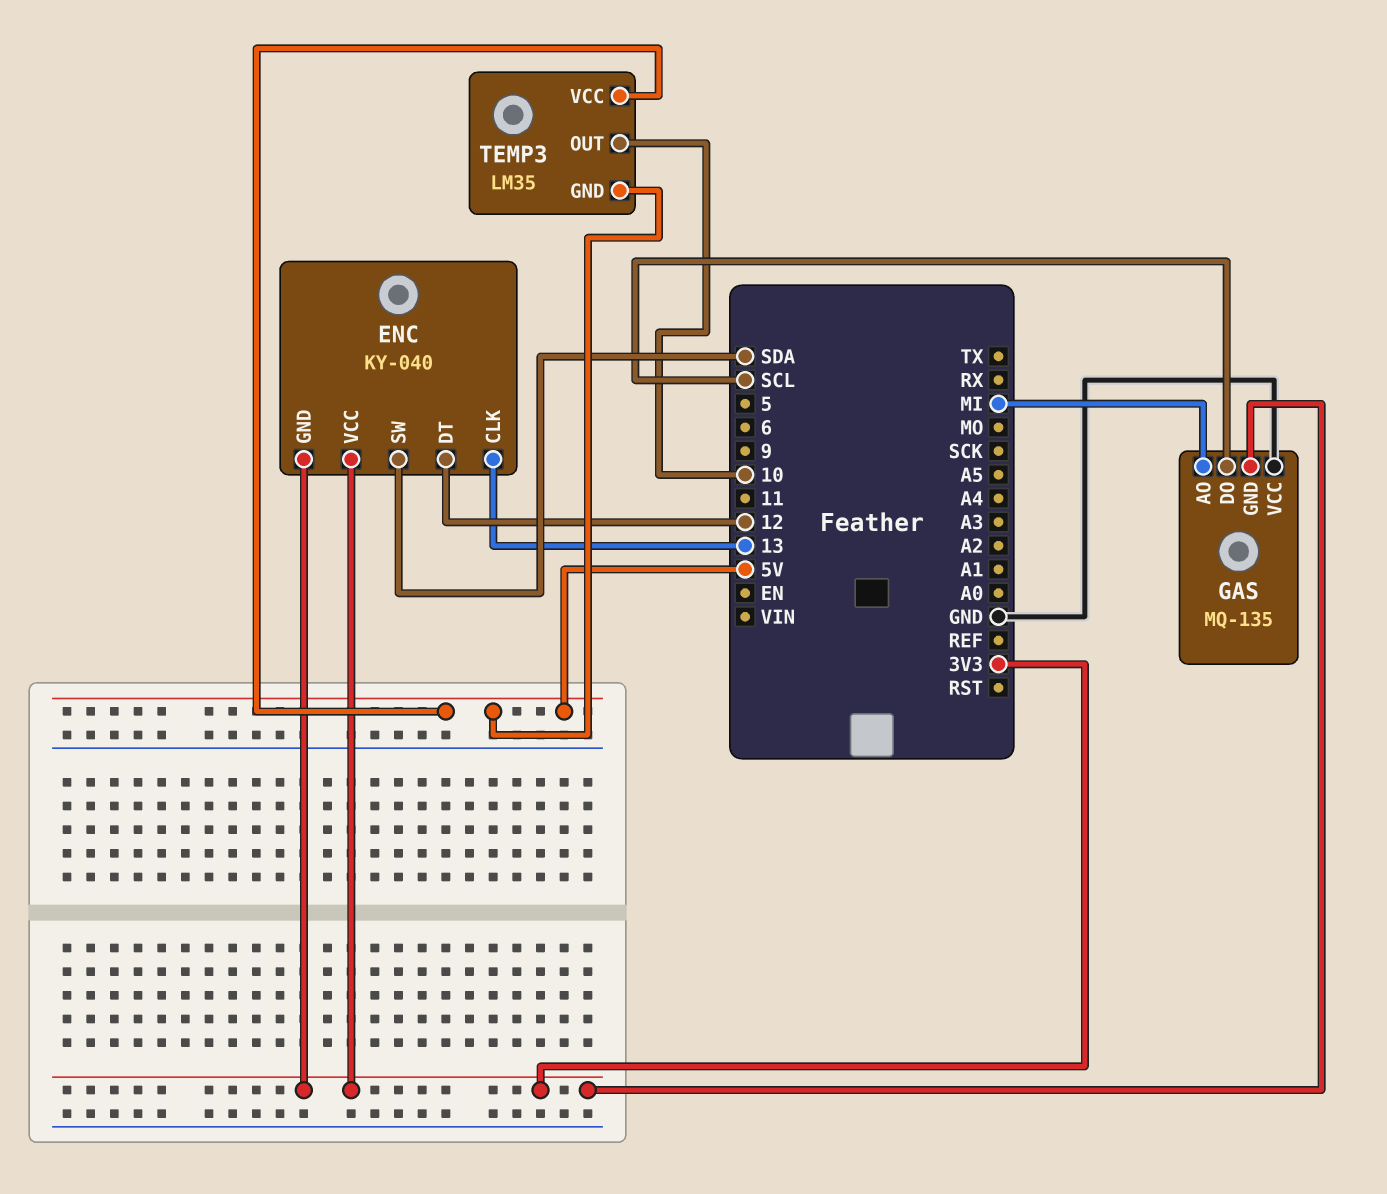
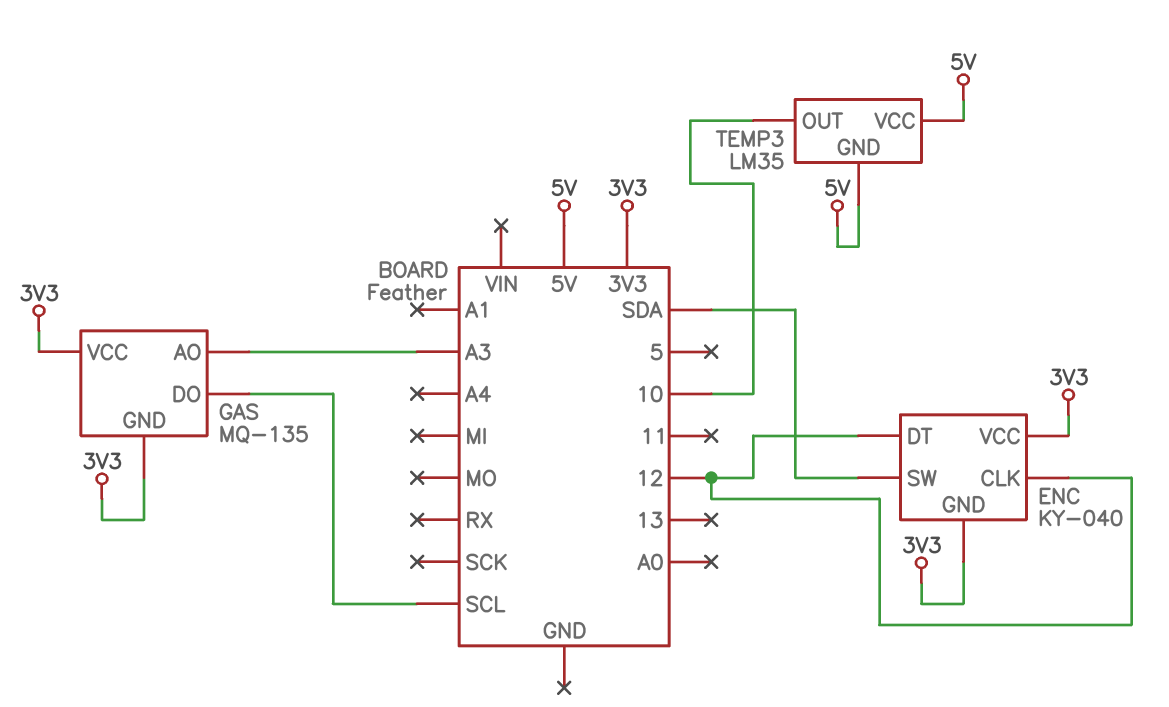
ENC pin CLK: 13 -> 12
GAS pin AO: MI -> A3
GAS pin VCC: GND -> 3V3

